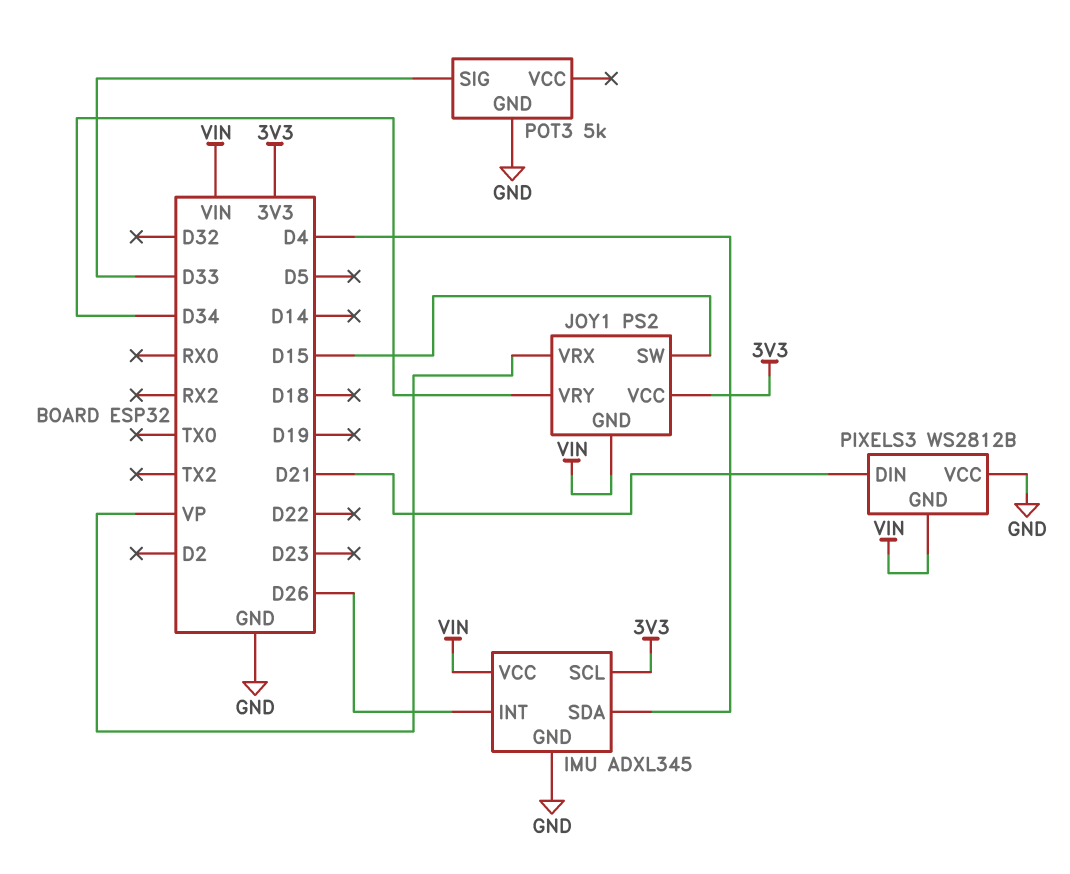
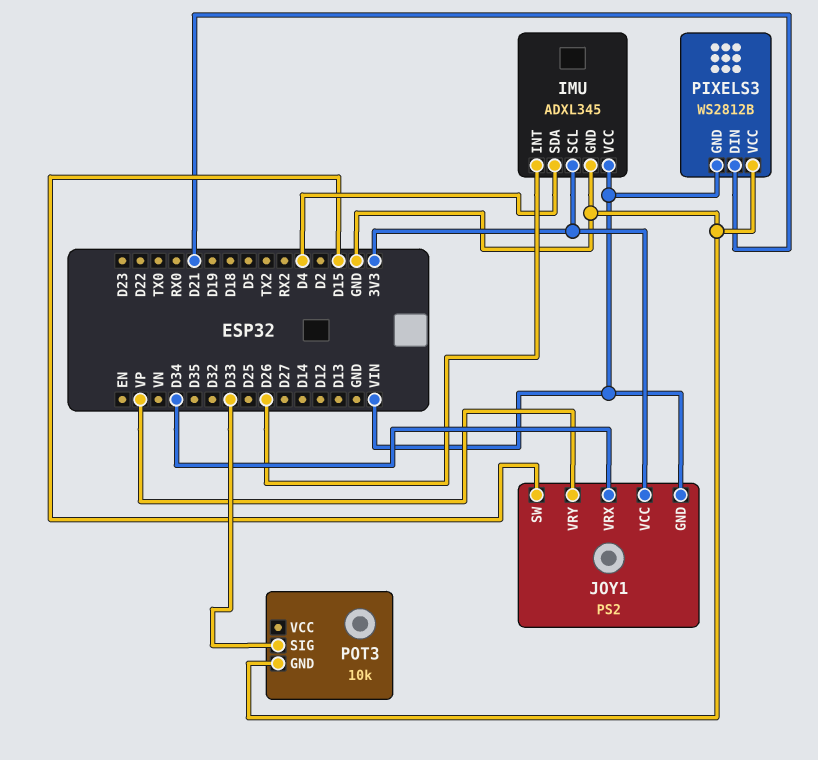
JOY1 pin VRX: VP -> D34
JOY1 pin VRY: D34 -> VP
POT3: 5k -> 10k

